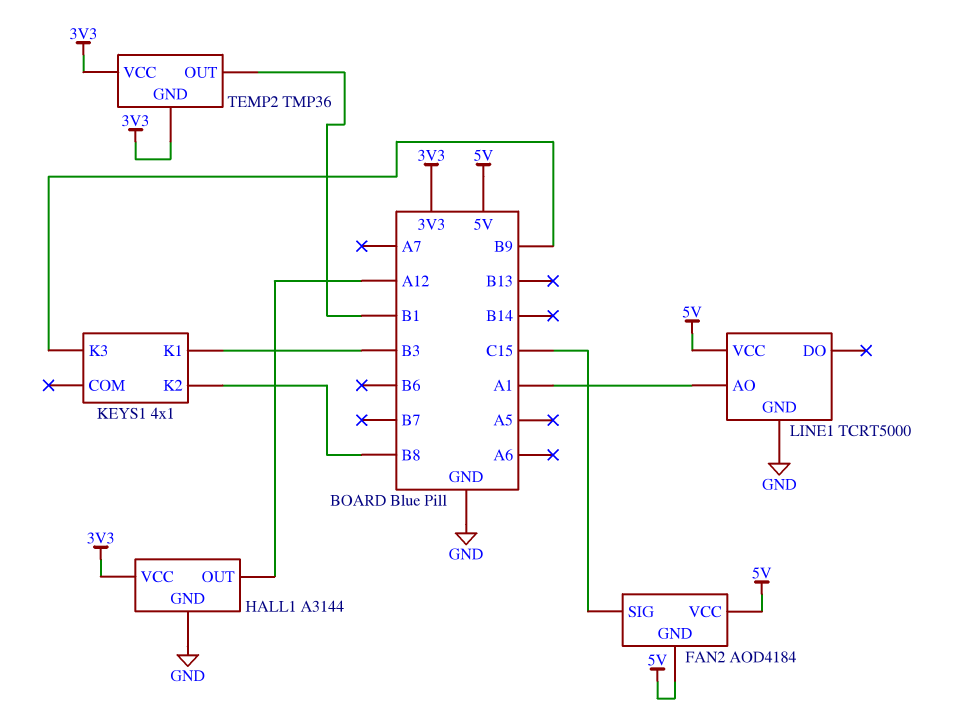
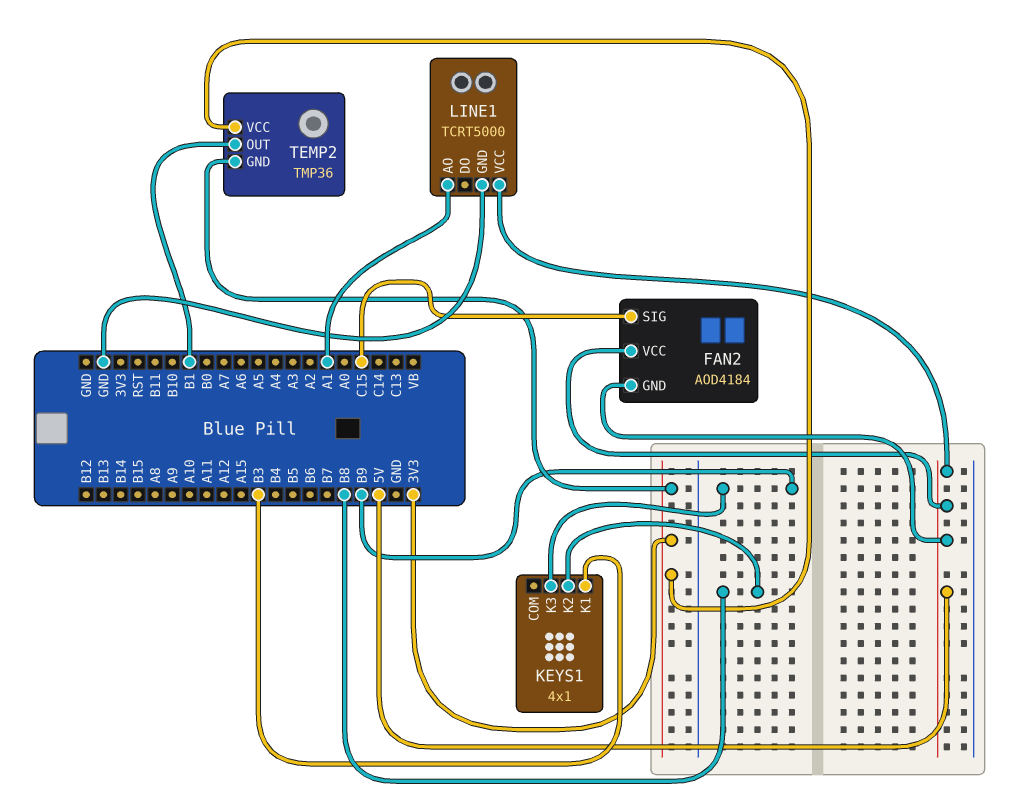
HALL1: A3144 -> none
HALL1 pin GND: GND -> none
HALL1 pin OUT: A12 -> none
HALL1 pin VCC: 3V3 -> none

